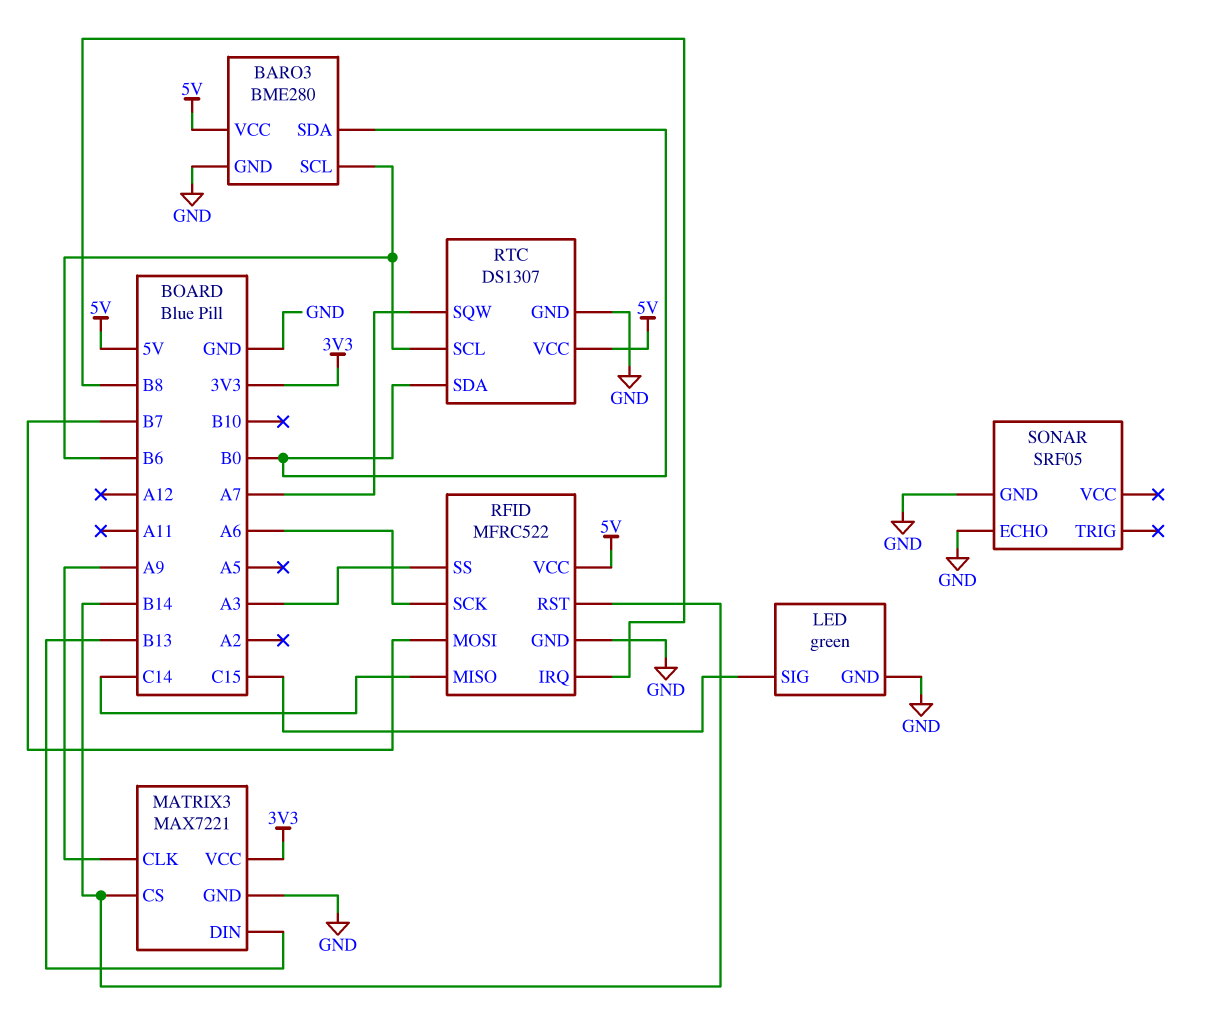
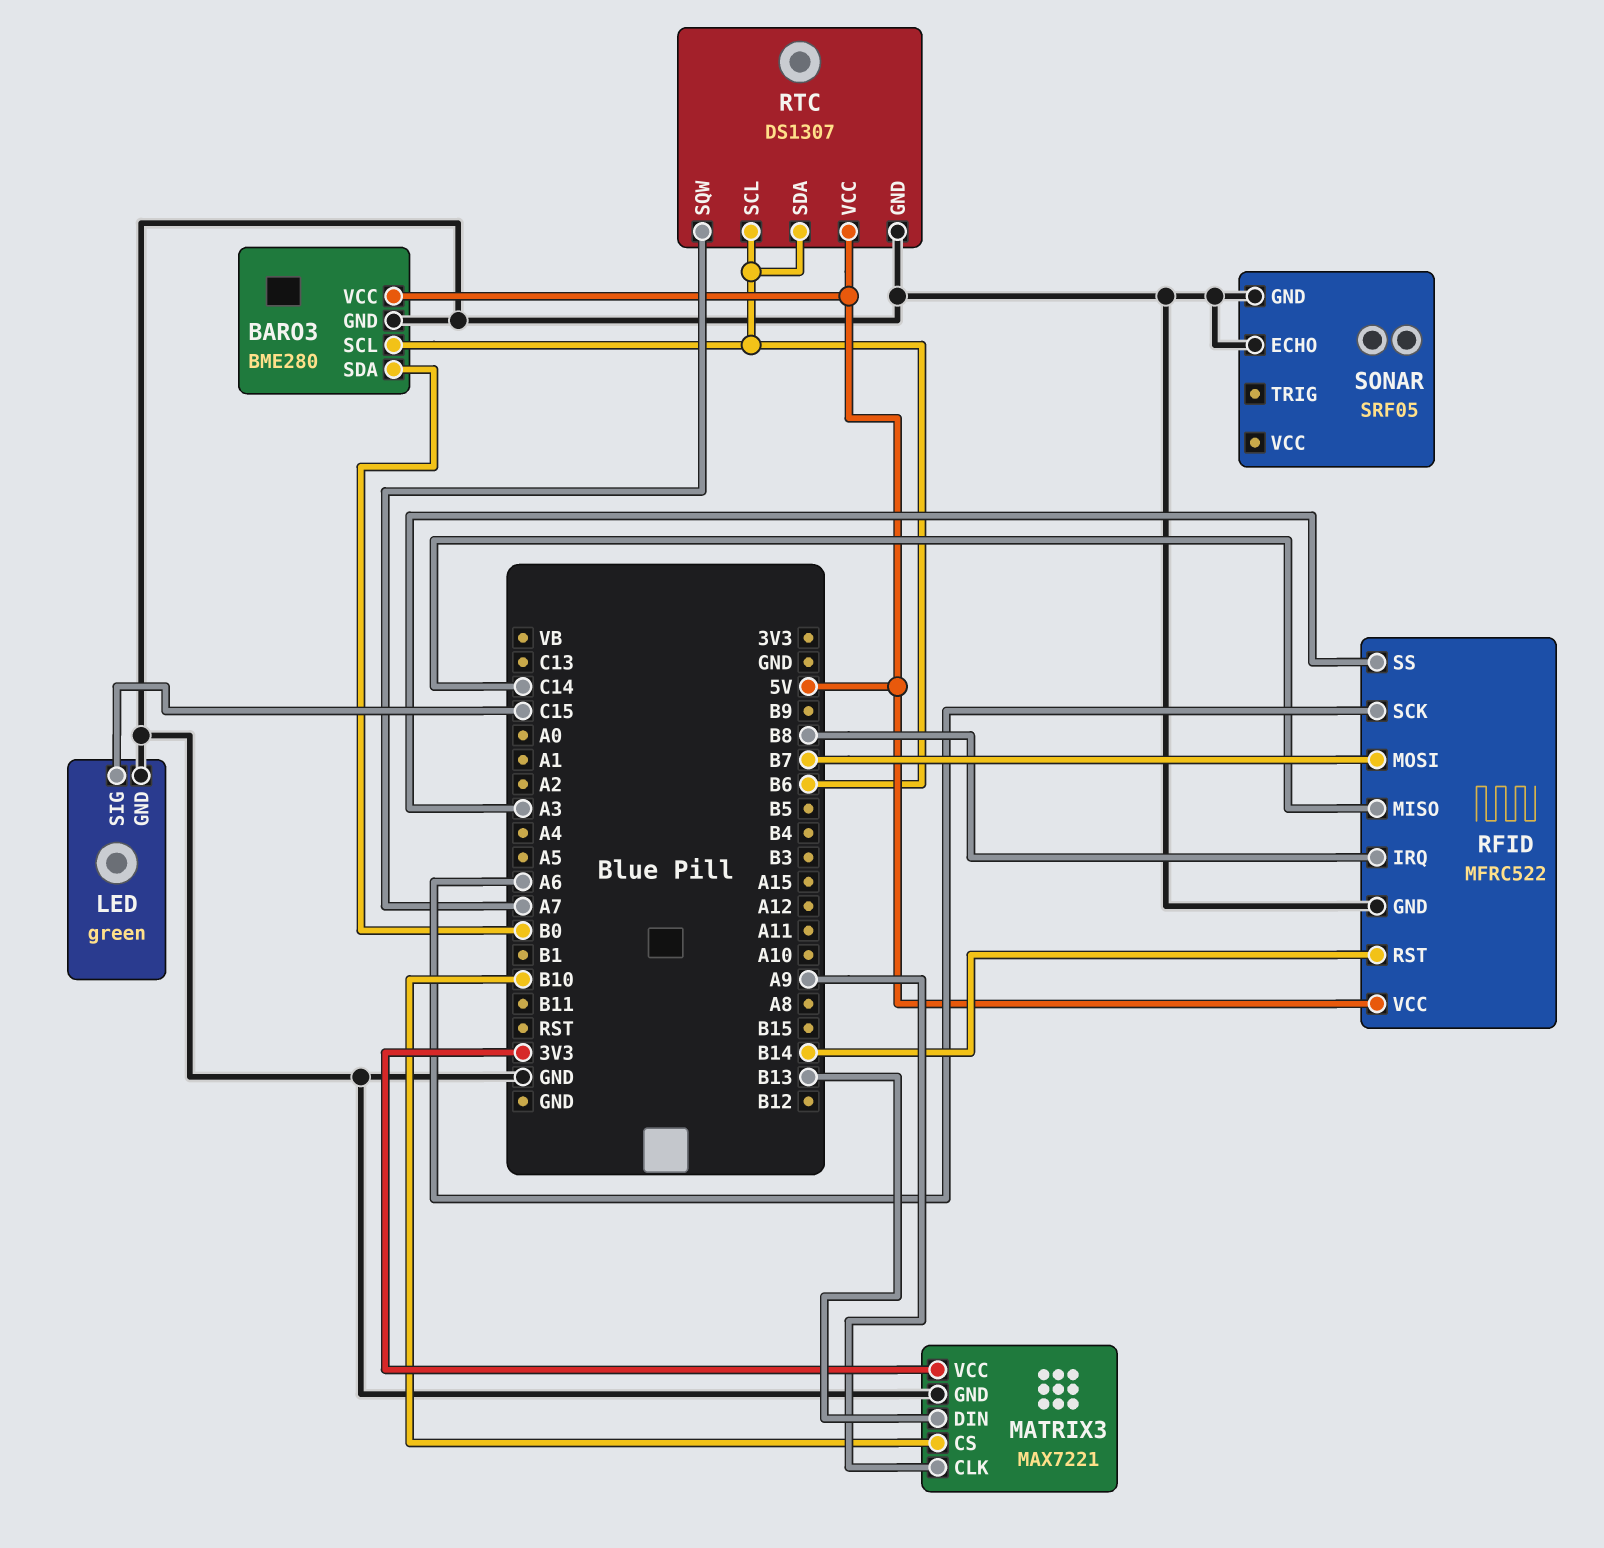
MATRIX3 pin CS: B14 -> B10
RTC pin SDA: B0 -> B6

